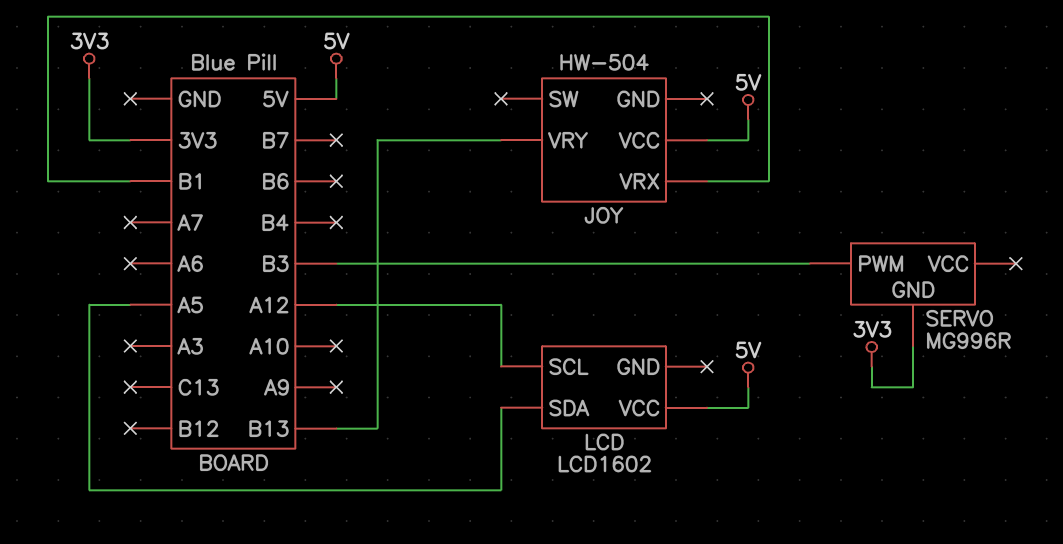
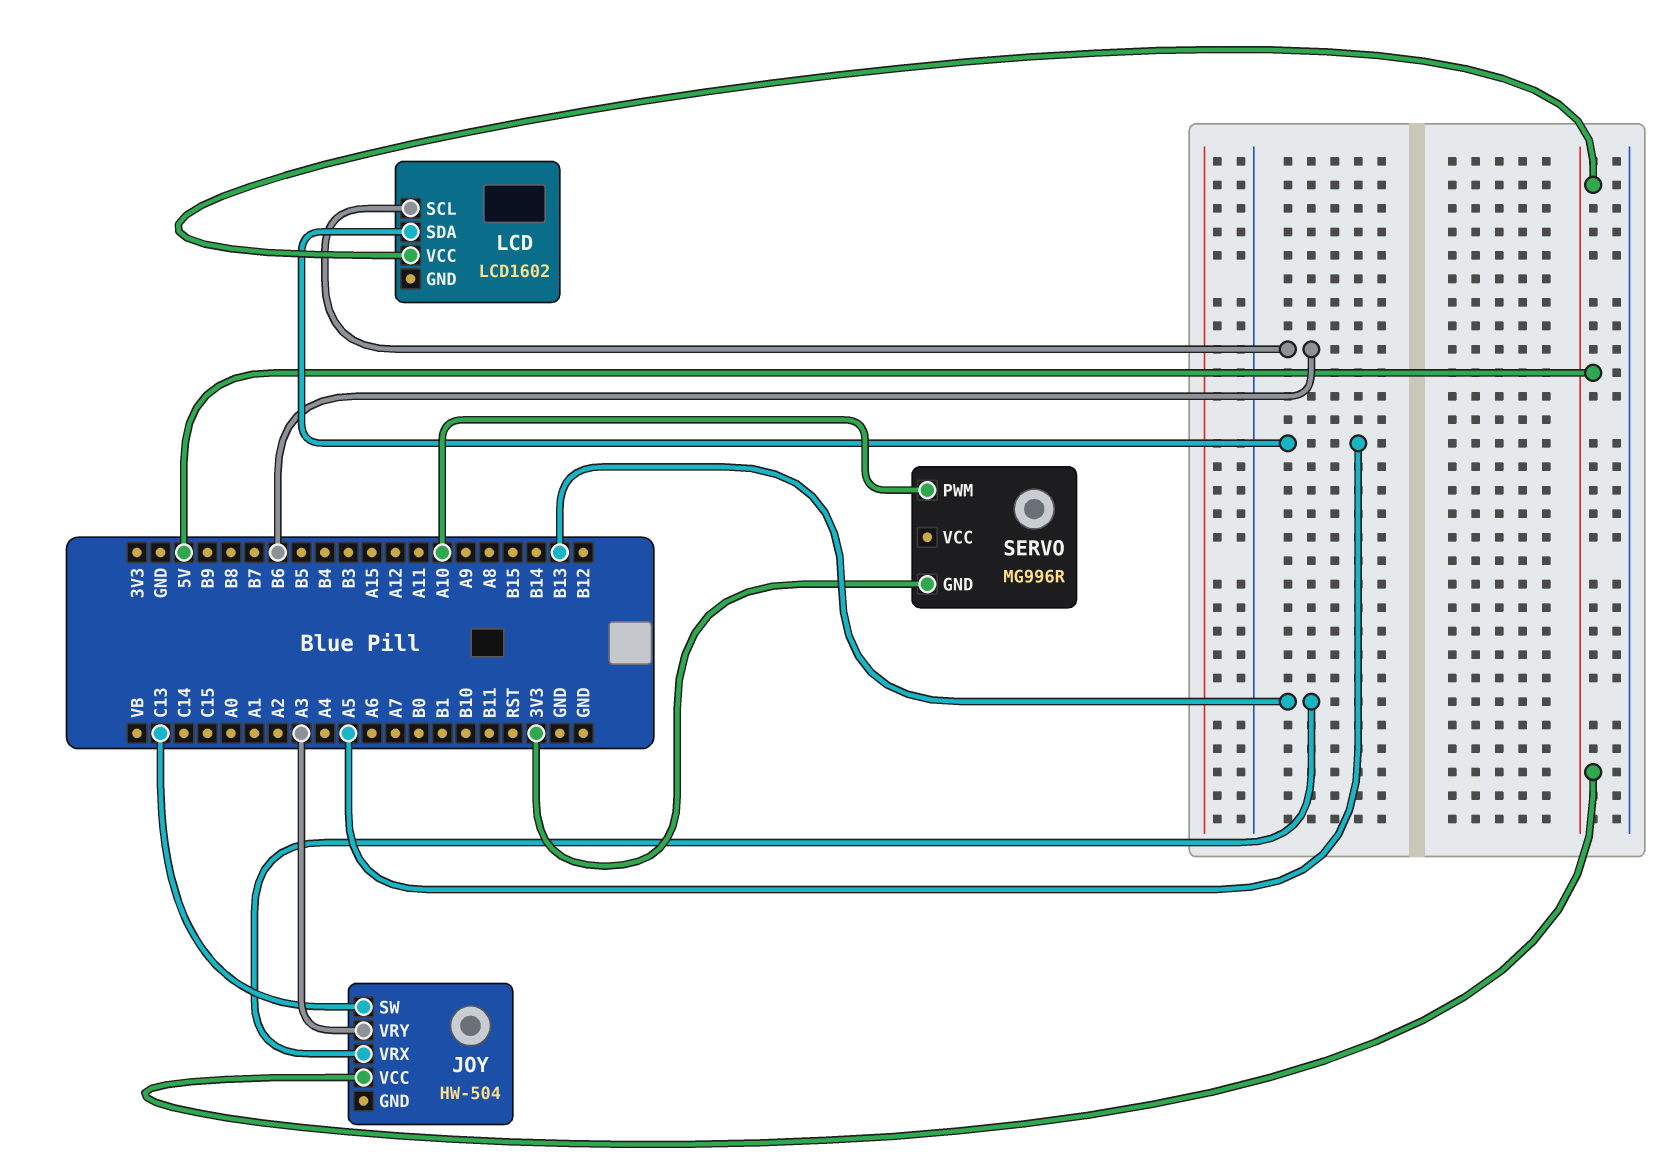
JOY pin SW: none -> C13
JOY pin VRX: B1 -> B13
JOY pin VRY: B13 -> A3
LCD pin SCL: A12 -> B6
SERVO pin PWM: B3 -> A10

